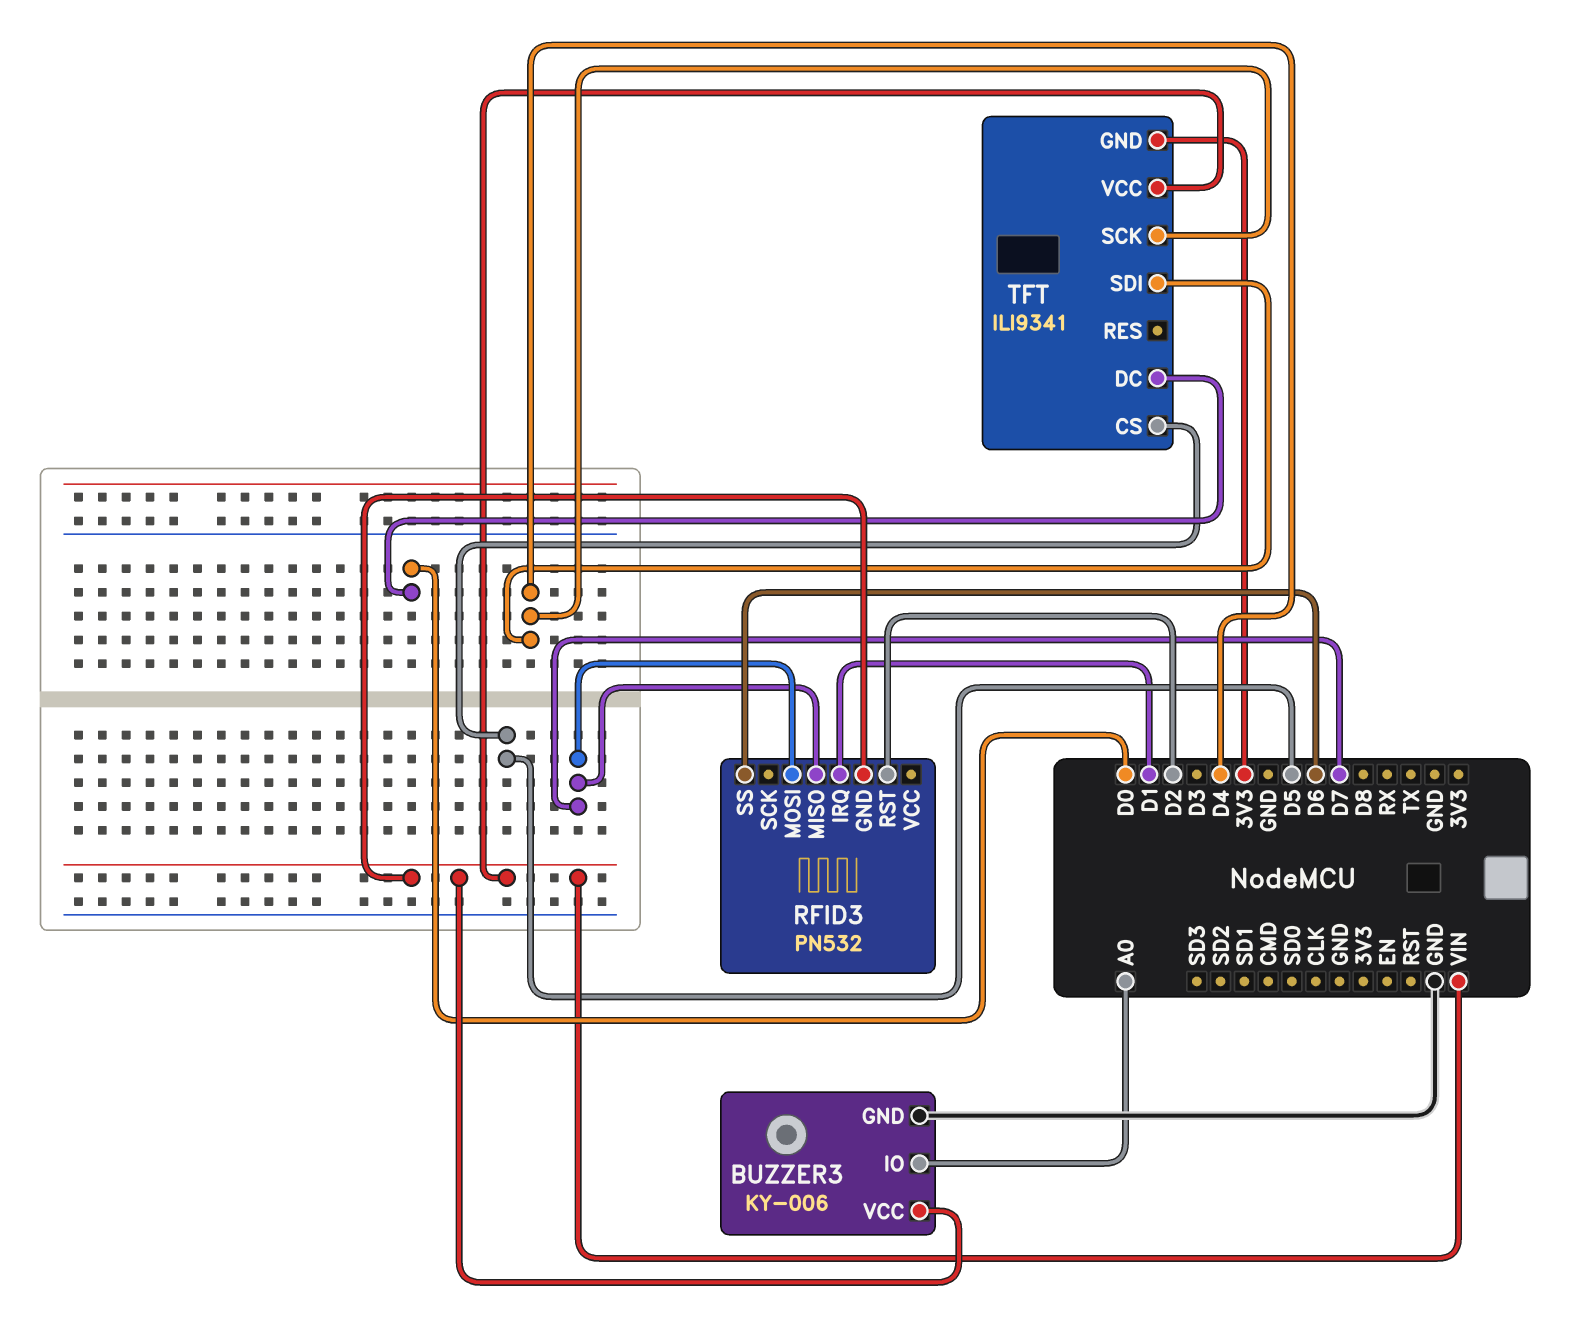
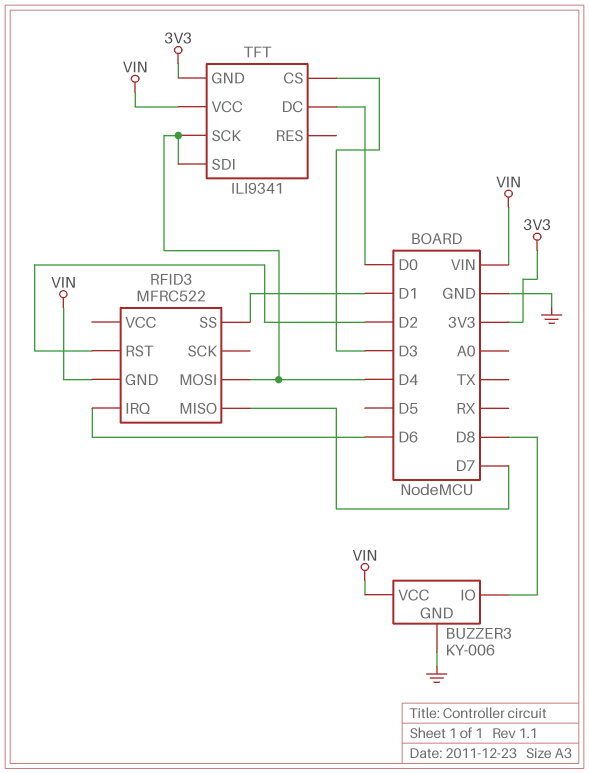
BUZZER3 pin IO: A0 -> D8
RFID3: PN532 -> MFRC522
RFID3 pin IRQ: D1 -> D6
RFID3 pin MOSI: D7 -> D4
RFID3 pin SS: D6 -> D1
TFT pin CS: D5 -> D3

